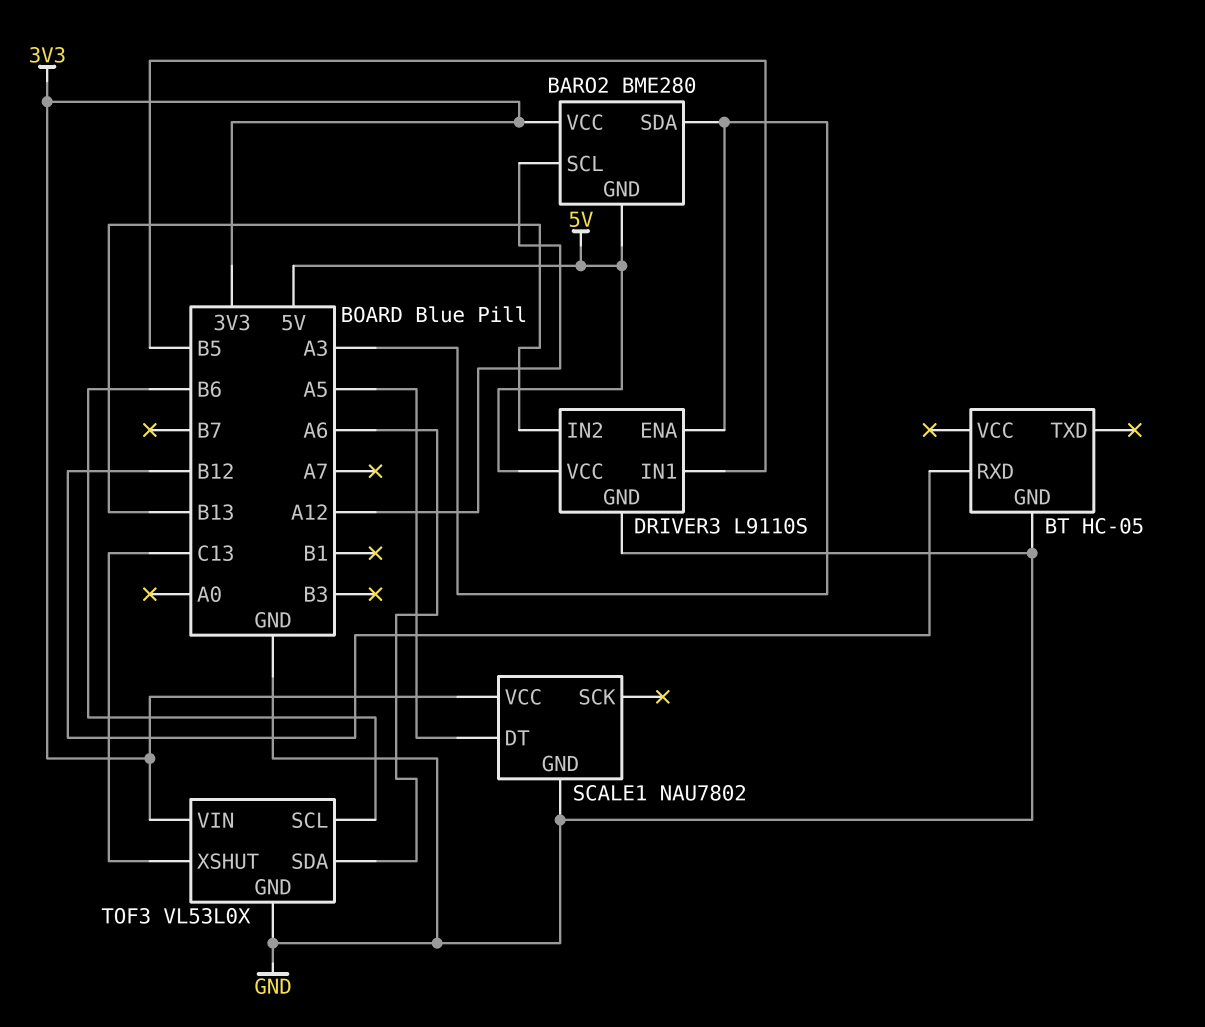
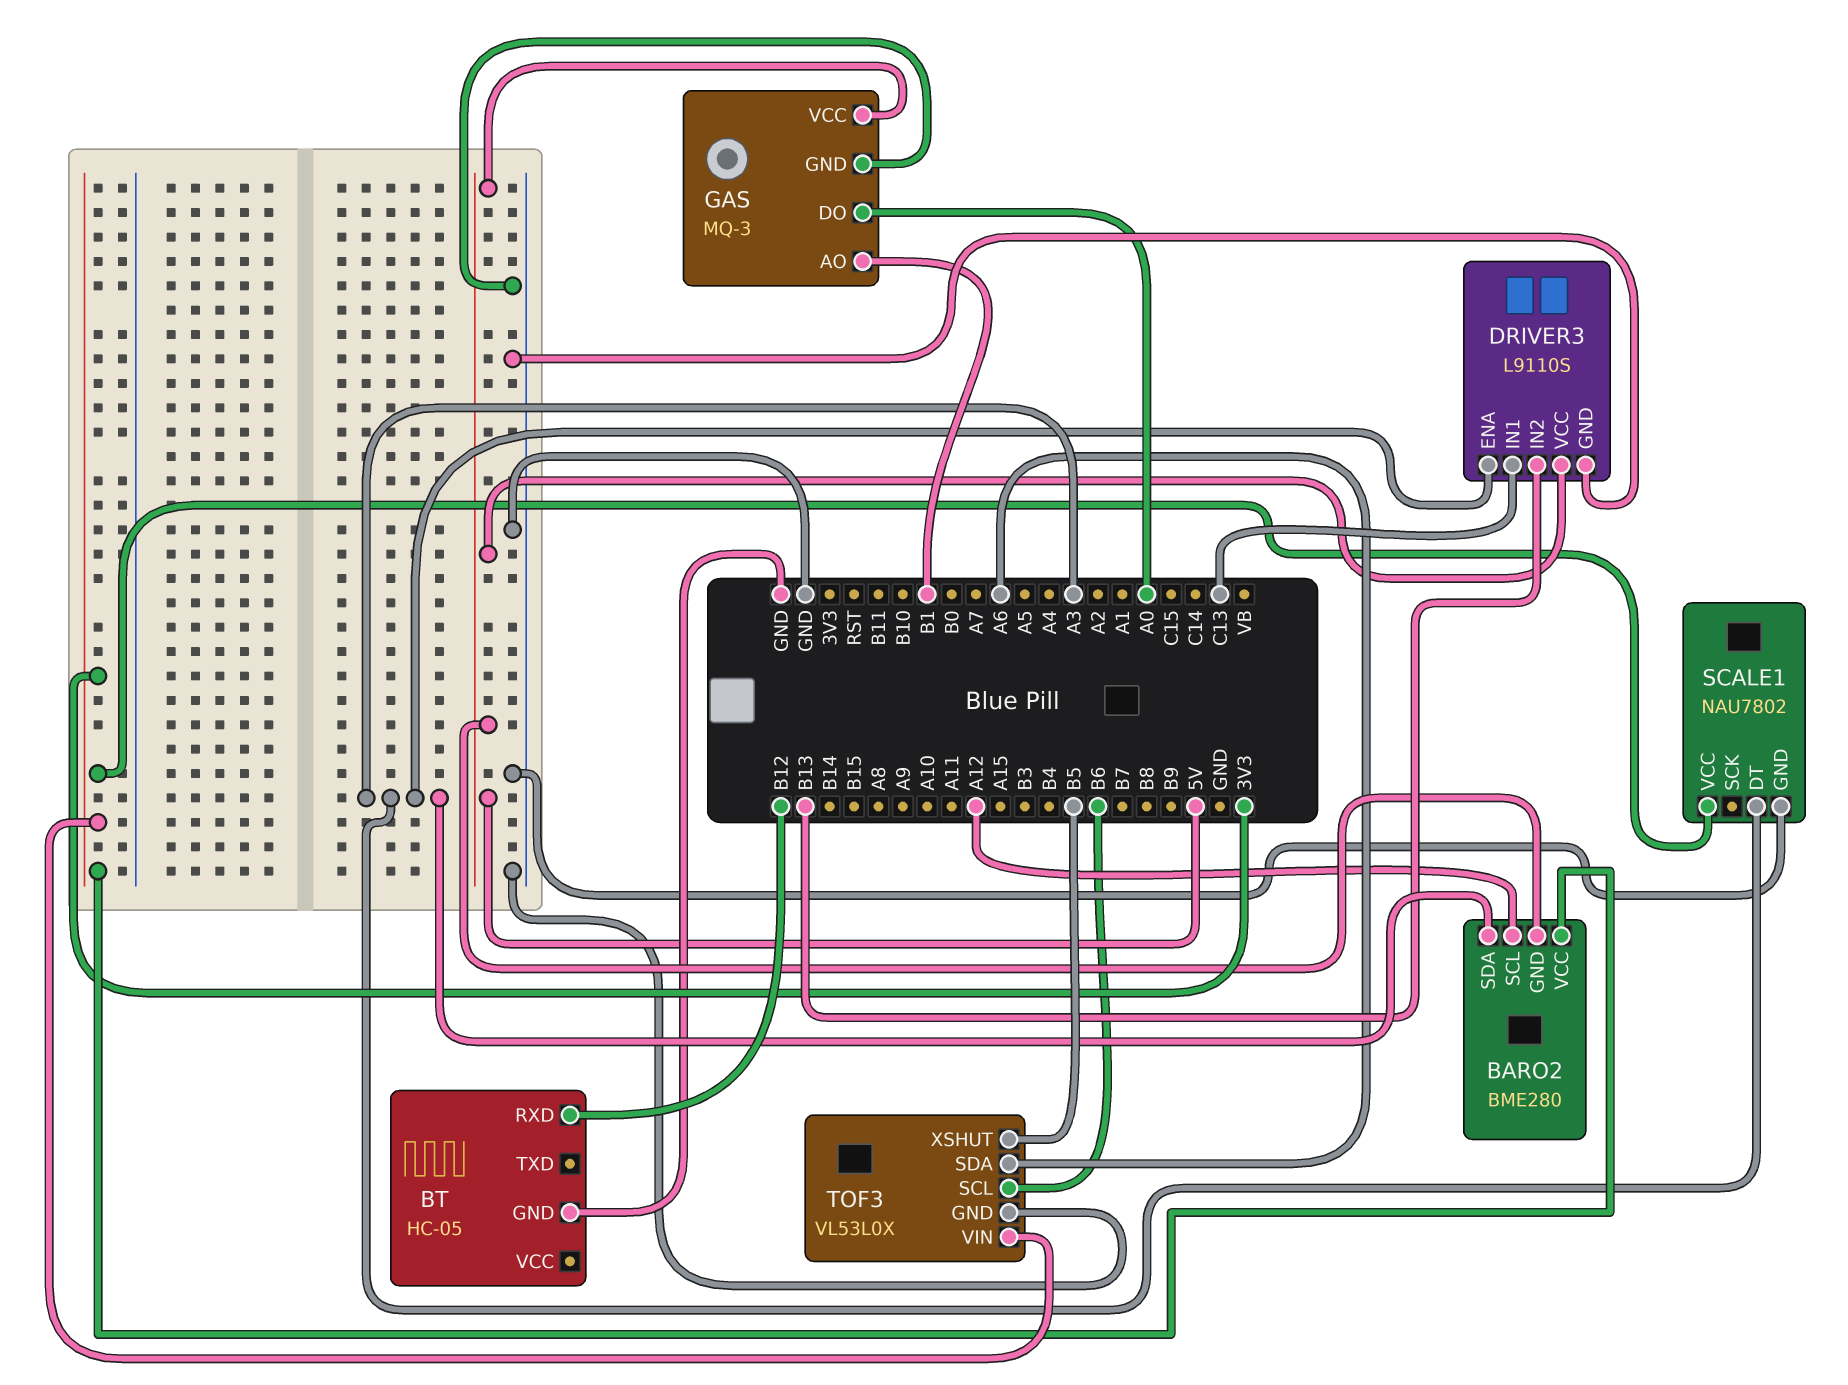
DRIVER3 pin IN1: B5 -> C13
GAS: none -> MQ-3
GAS pin AO: none -> B1
GAS pin DO: none -> A0
GAS pin GND: none -> GND
GAS pin VCC: none -> 5V
SCALE1 pin DT: A5 -> A3
TOF3 pin XSHUT: C13 -> B5

